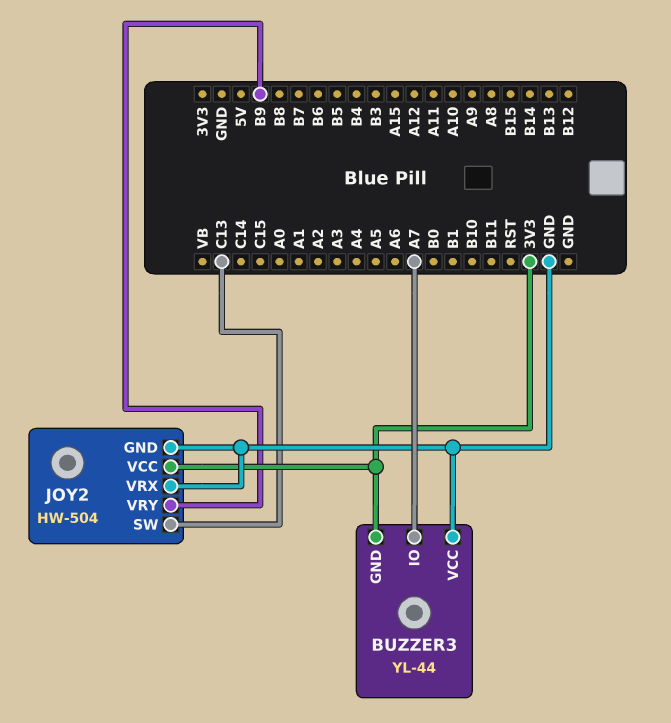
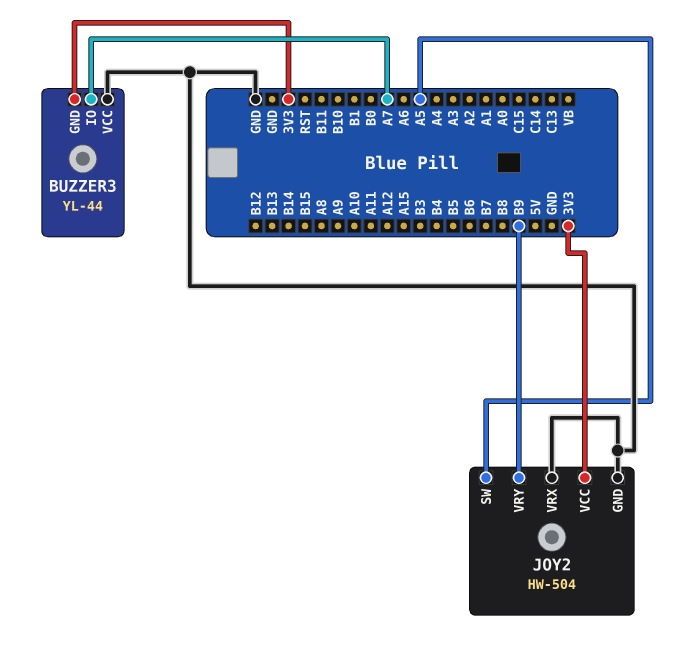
JOY2 pin SW: C13 -> A5

